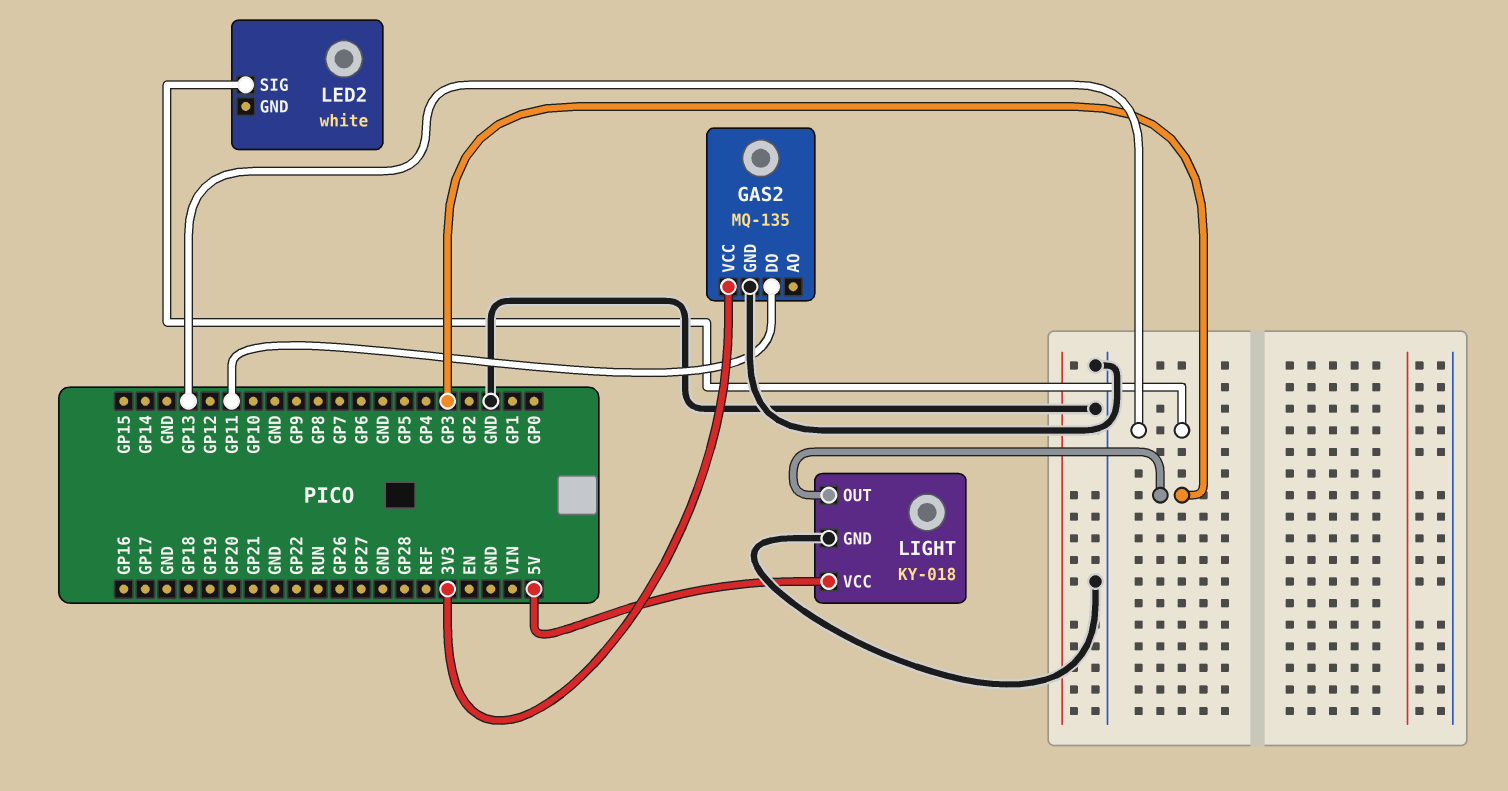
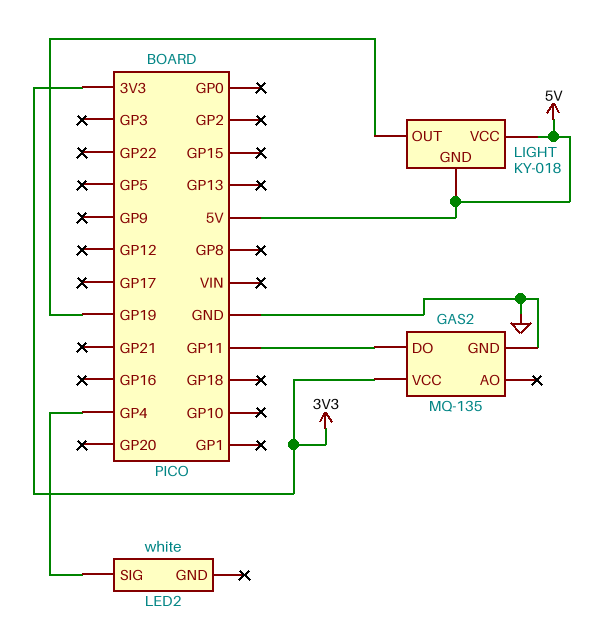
LED2 pin SIG: GP13 -> GP4
LIGHT pin GND: GND -> 5V
LIGHT pin OUT: GP3 -> GP19

